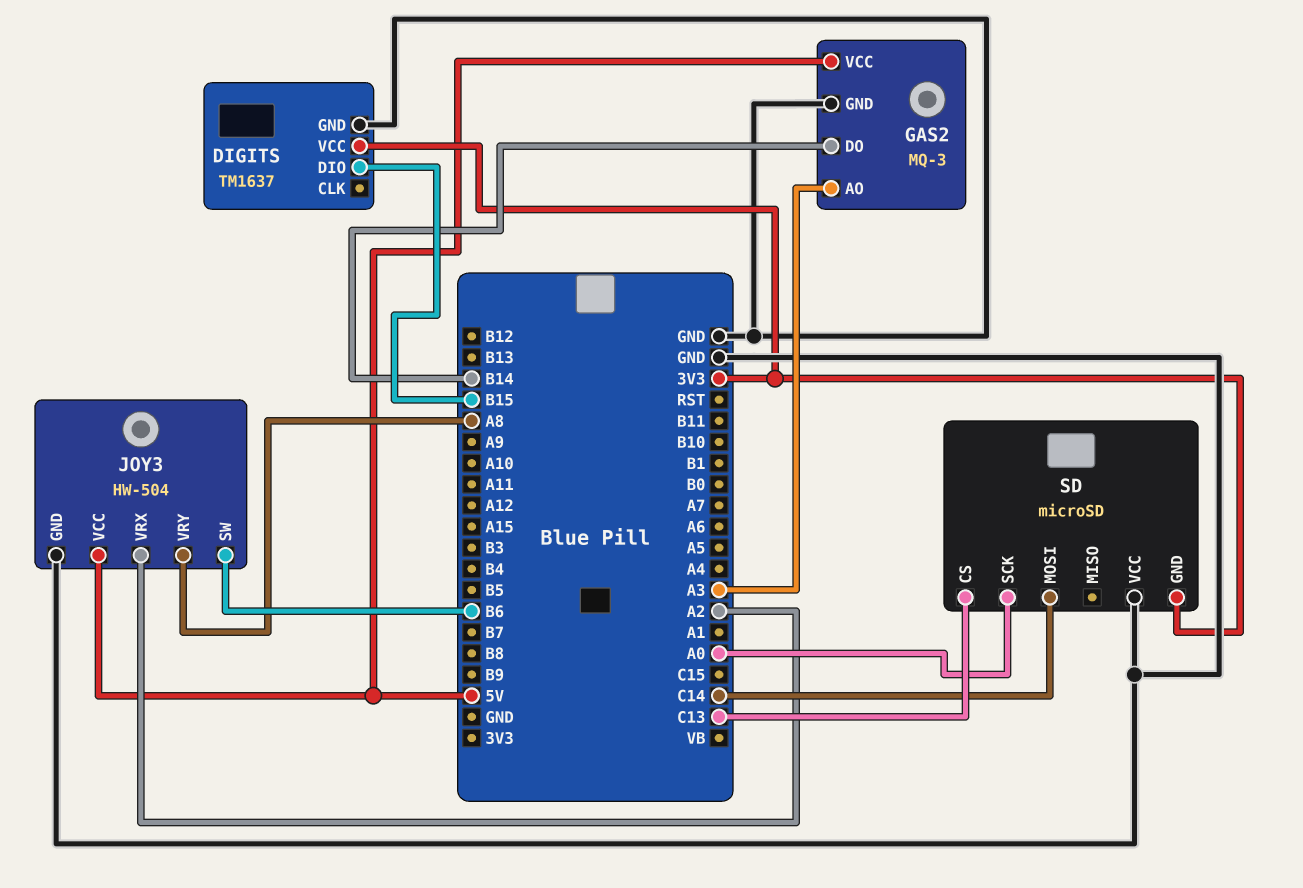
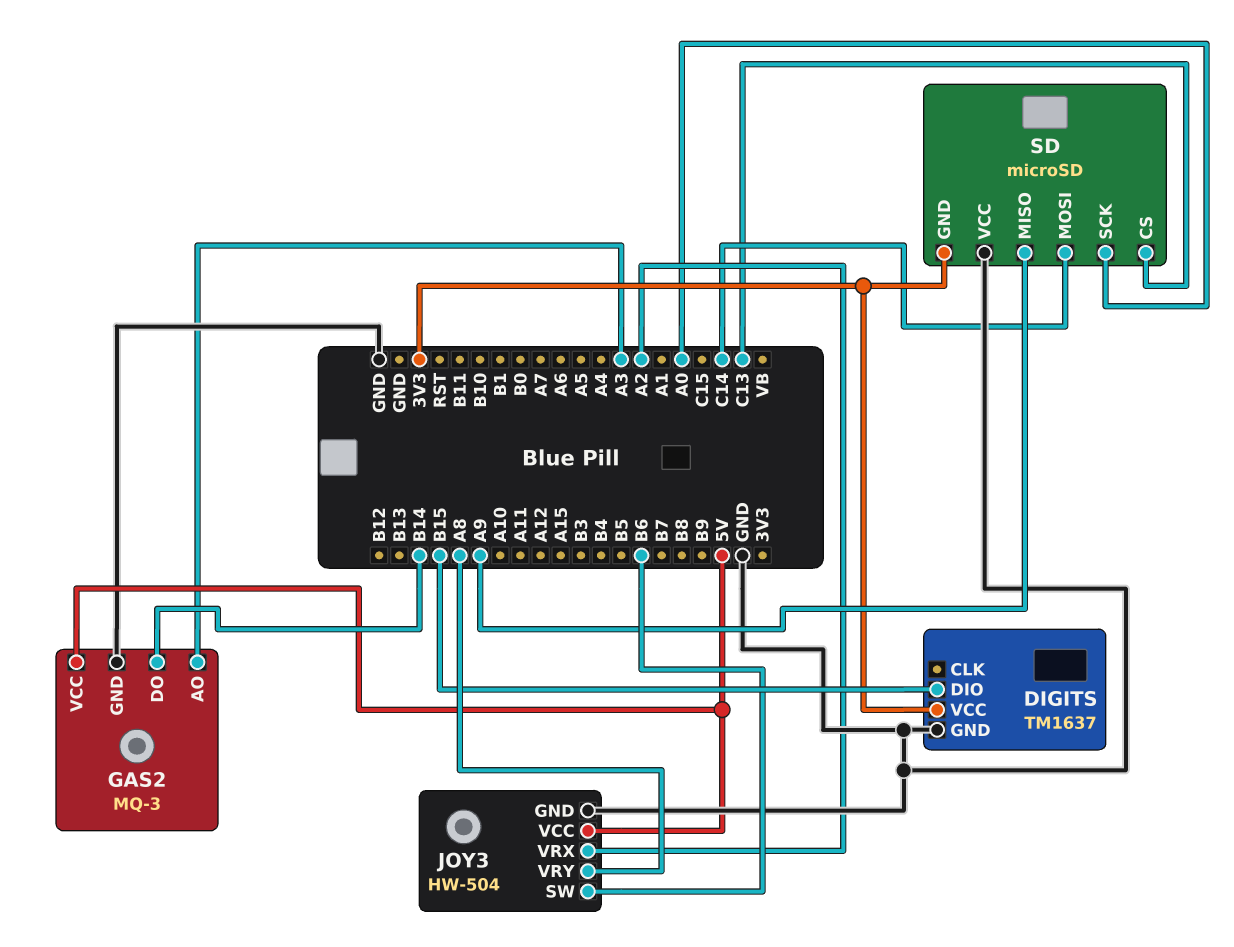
SD pin MISO: none -> A9

